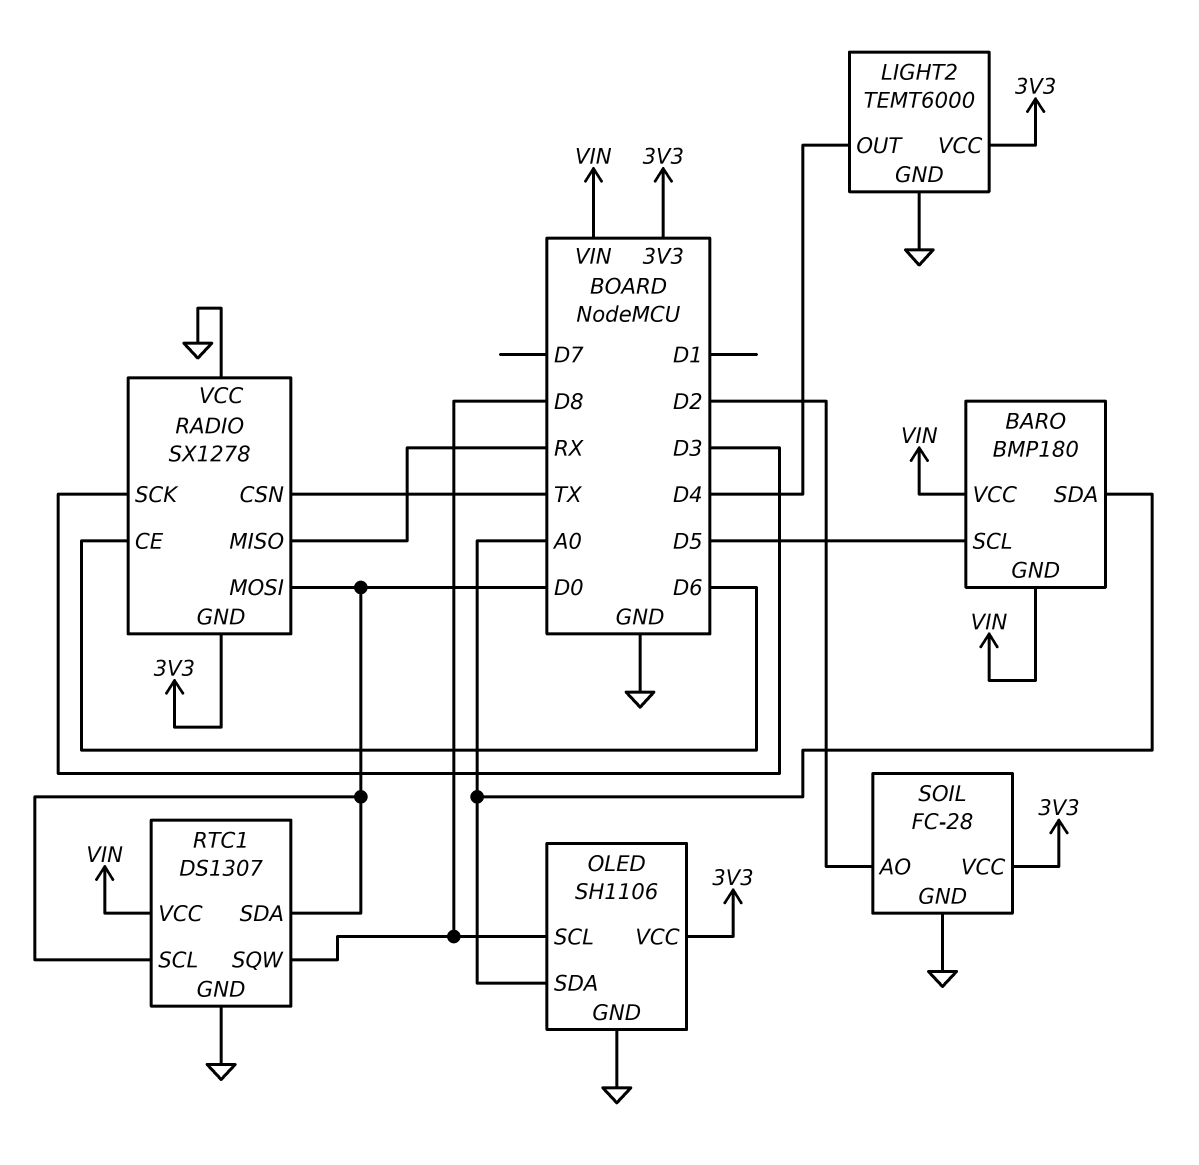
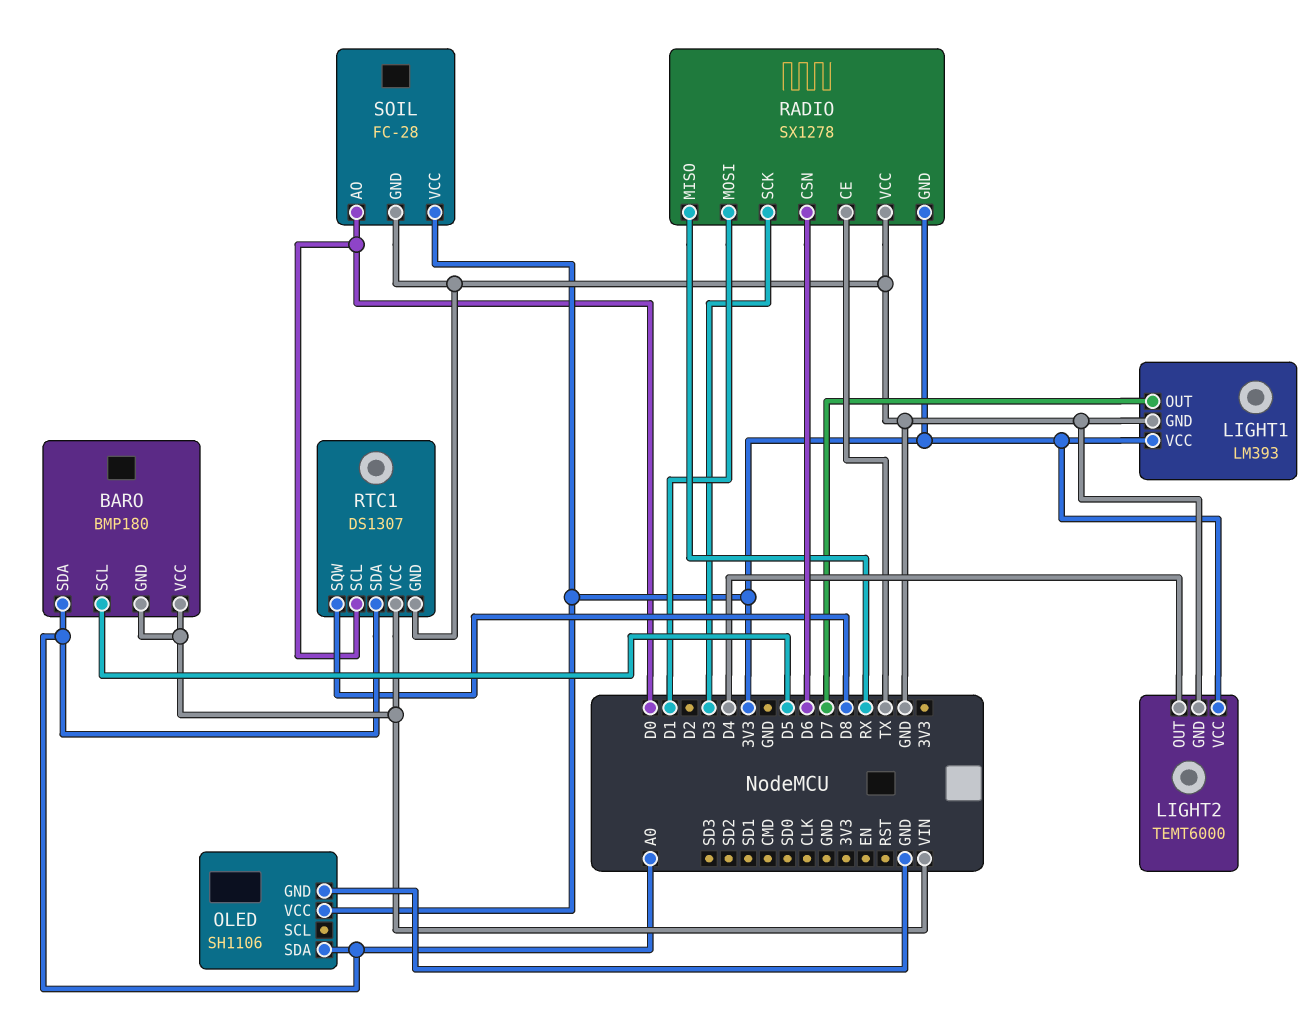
LIGHT1: none -> LM393
LIGHT1 pin GND: none -> GND
LIGHT1 pin OUT: none -> D7
LIGHT1 pin VCC: none -> 3V3
OLED pin SCL: D8 -> none
RADIO pin CE: D6 -> TX
RADIO pin CSN: TX -> D6
RADIO pin MOSI: D0 -> D1
RTC1 pin SDA: D0 -> A0
SOIL pin AO: D2 -> D0

